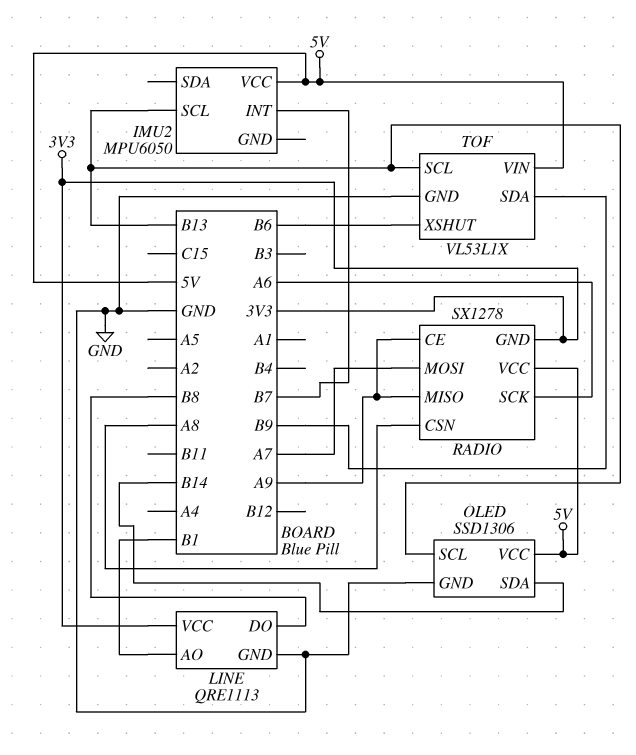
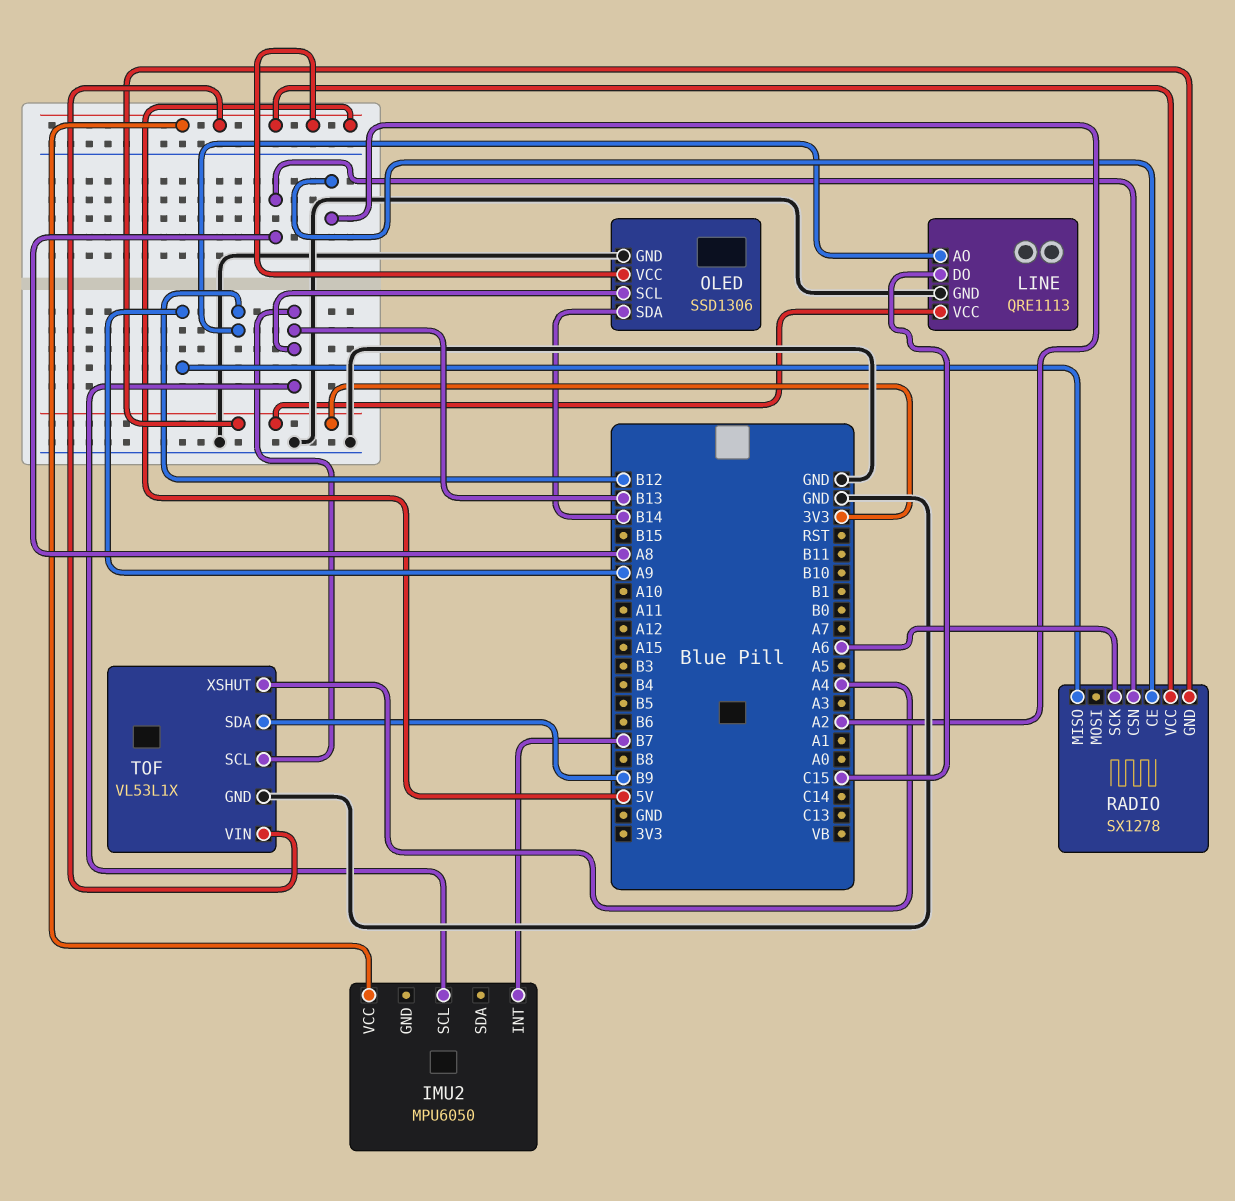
LINE pin AO: B1 -> B12
LINE pin DO: B8 -> C15
RADIO pin CE: A9 -> A2
RADIO pin MOSI: A7 -> none
TOF pin XSHUT: B6 -> A4

